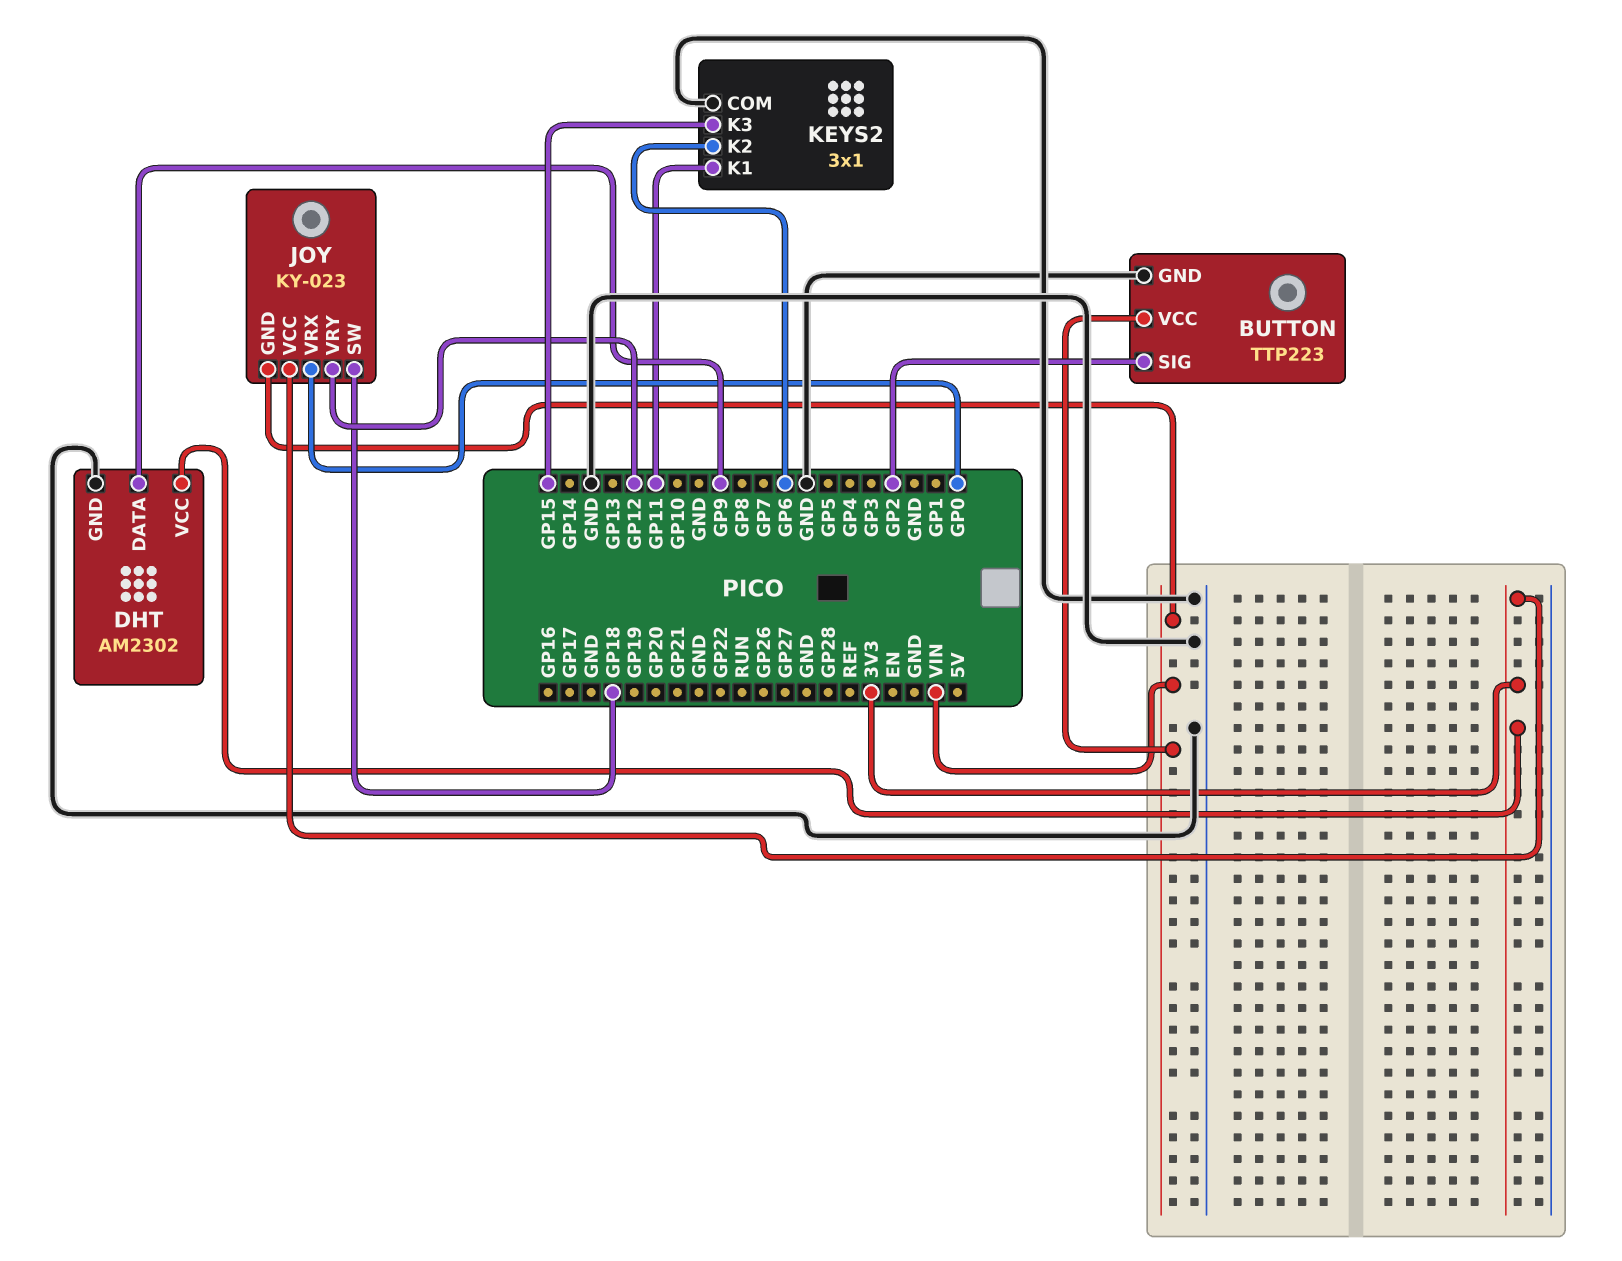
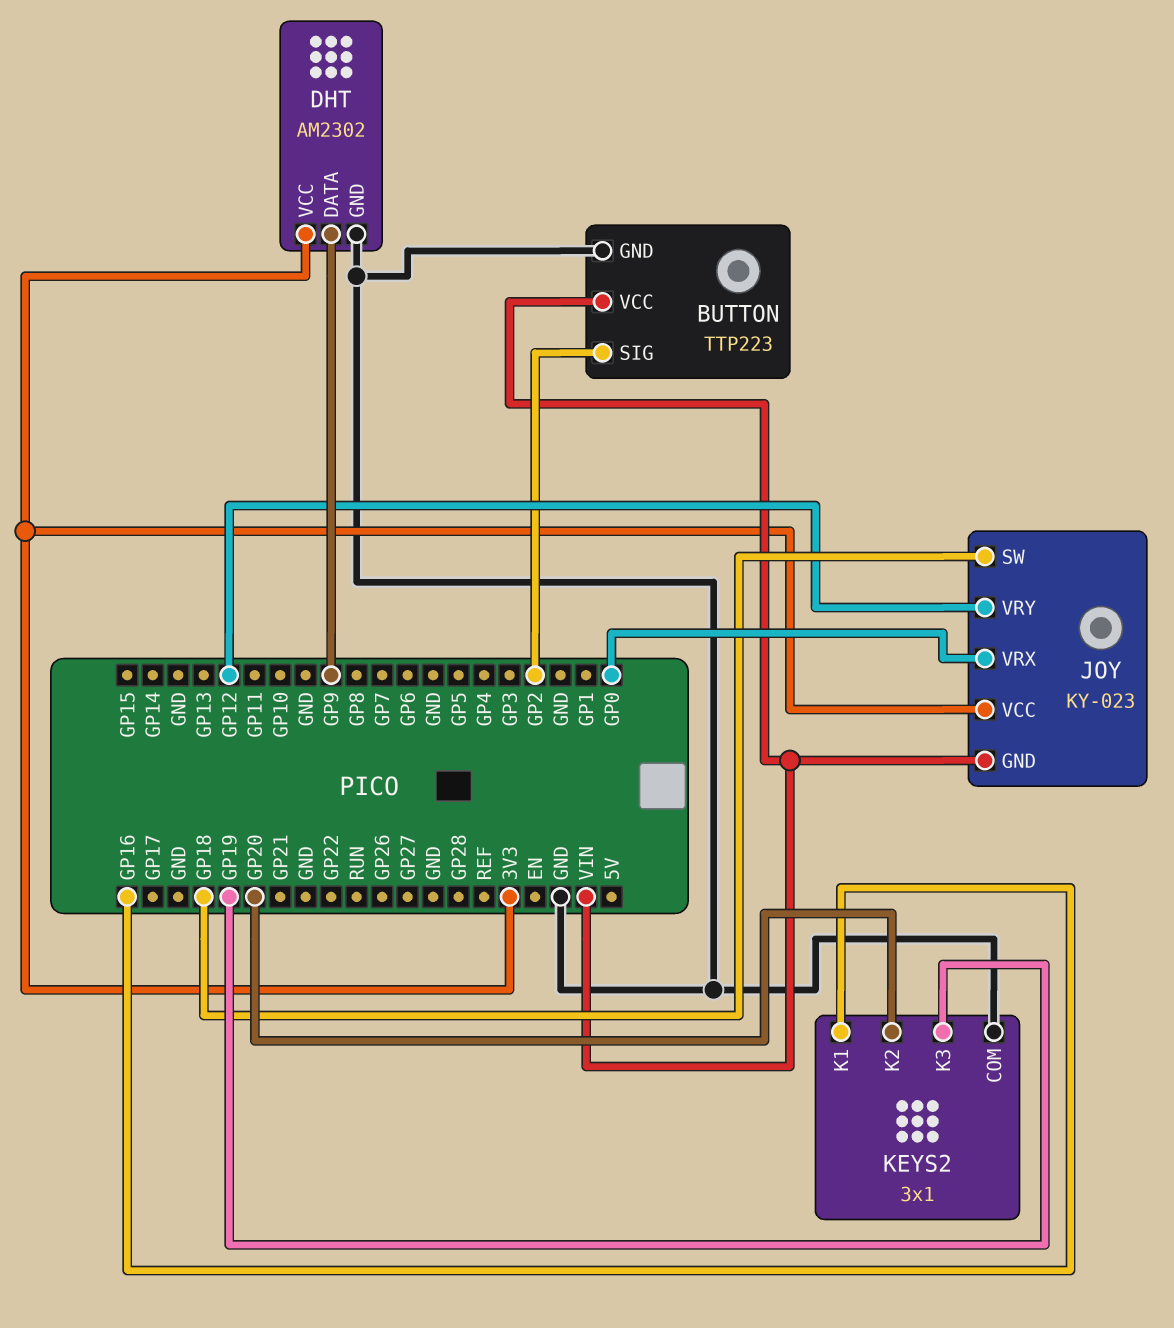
KEYS2 pin K1: GP11 -> GP16
KEYS2 pin K2: GP6 -> GP20
KEYS2 pin K3: GP15 -> GP19

